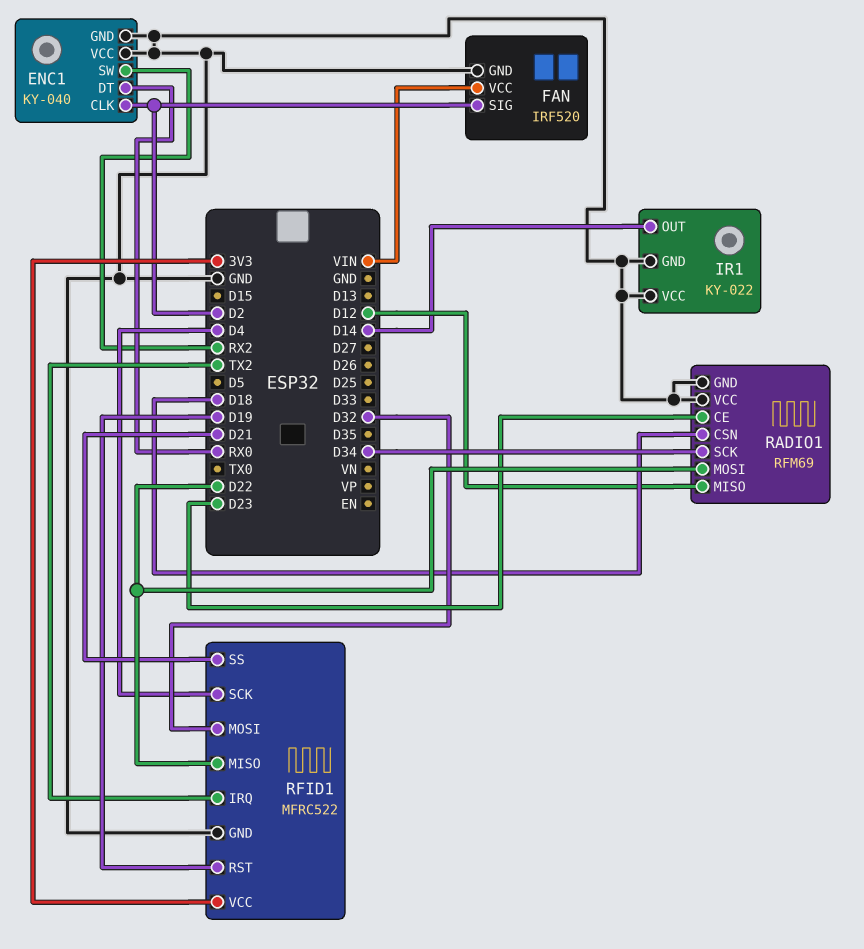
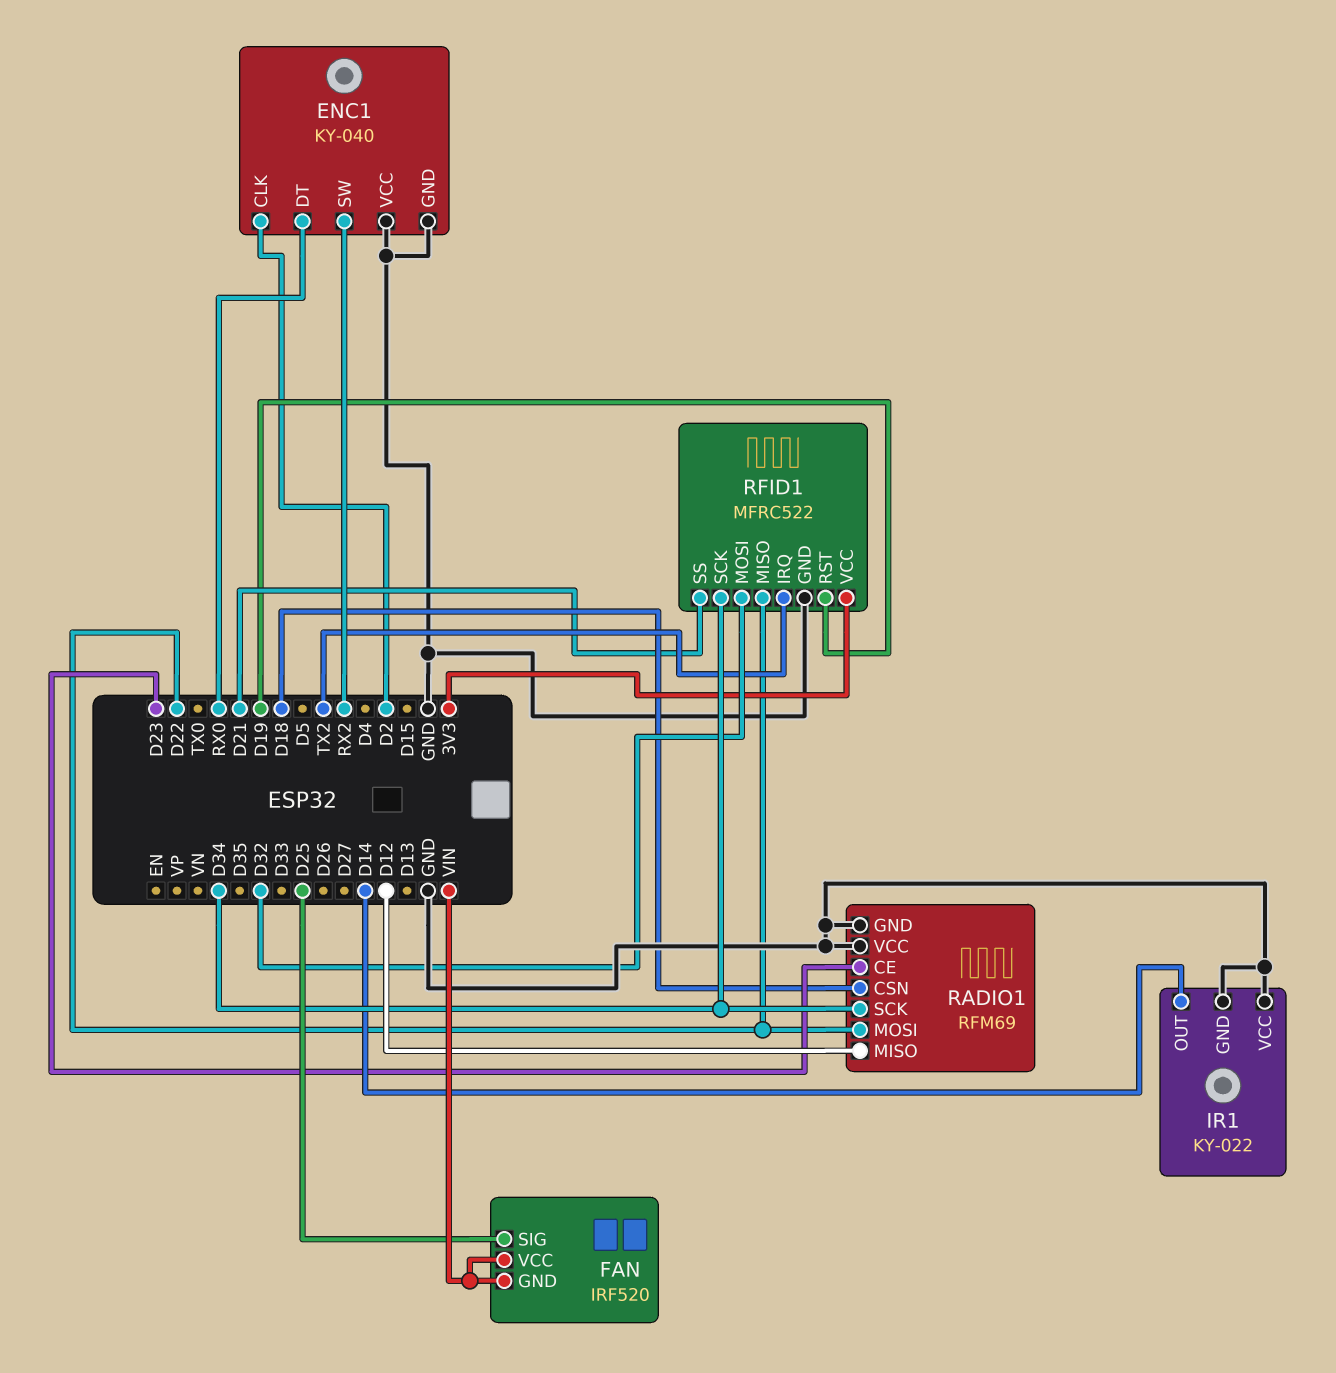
FAN pin GND: GND -> VIN
FAN pin SIG: D2 -> D25
RFID1 pin SCK: D4 -> D34

